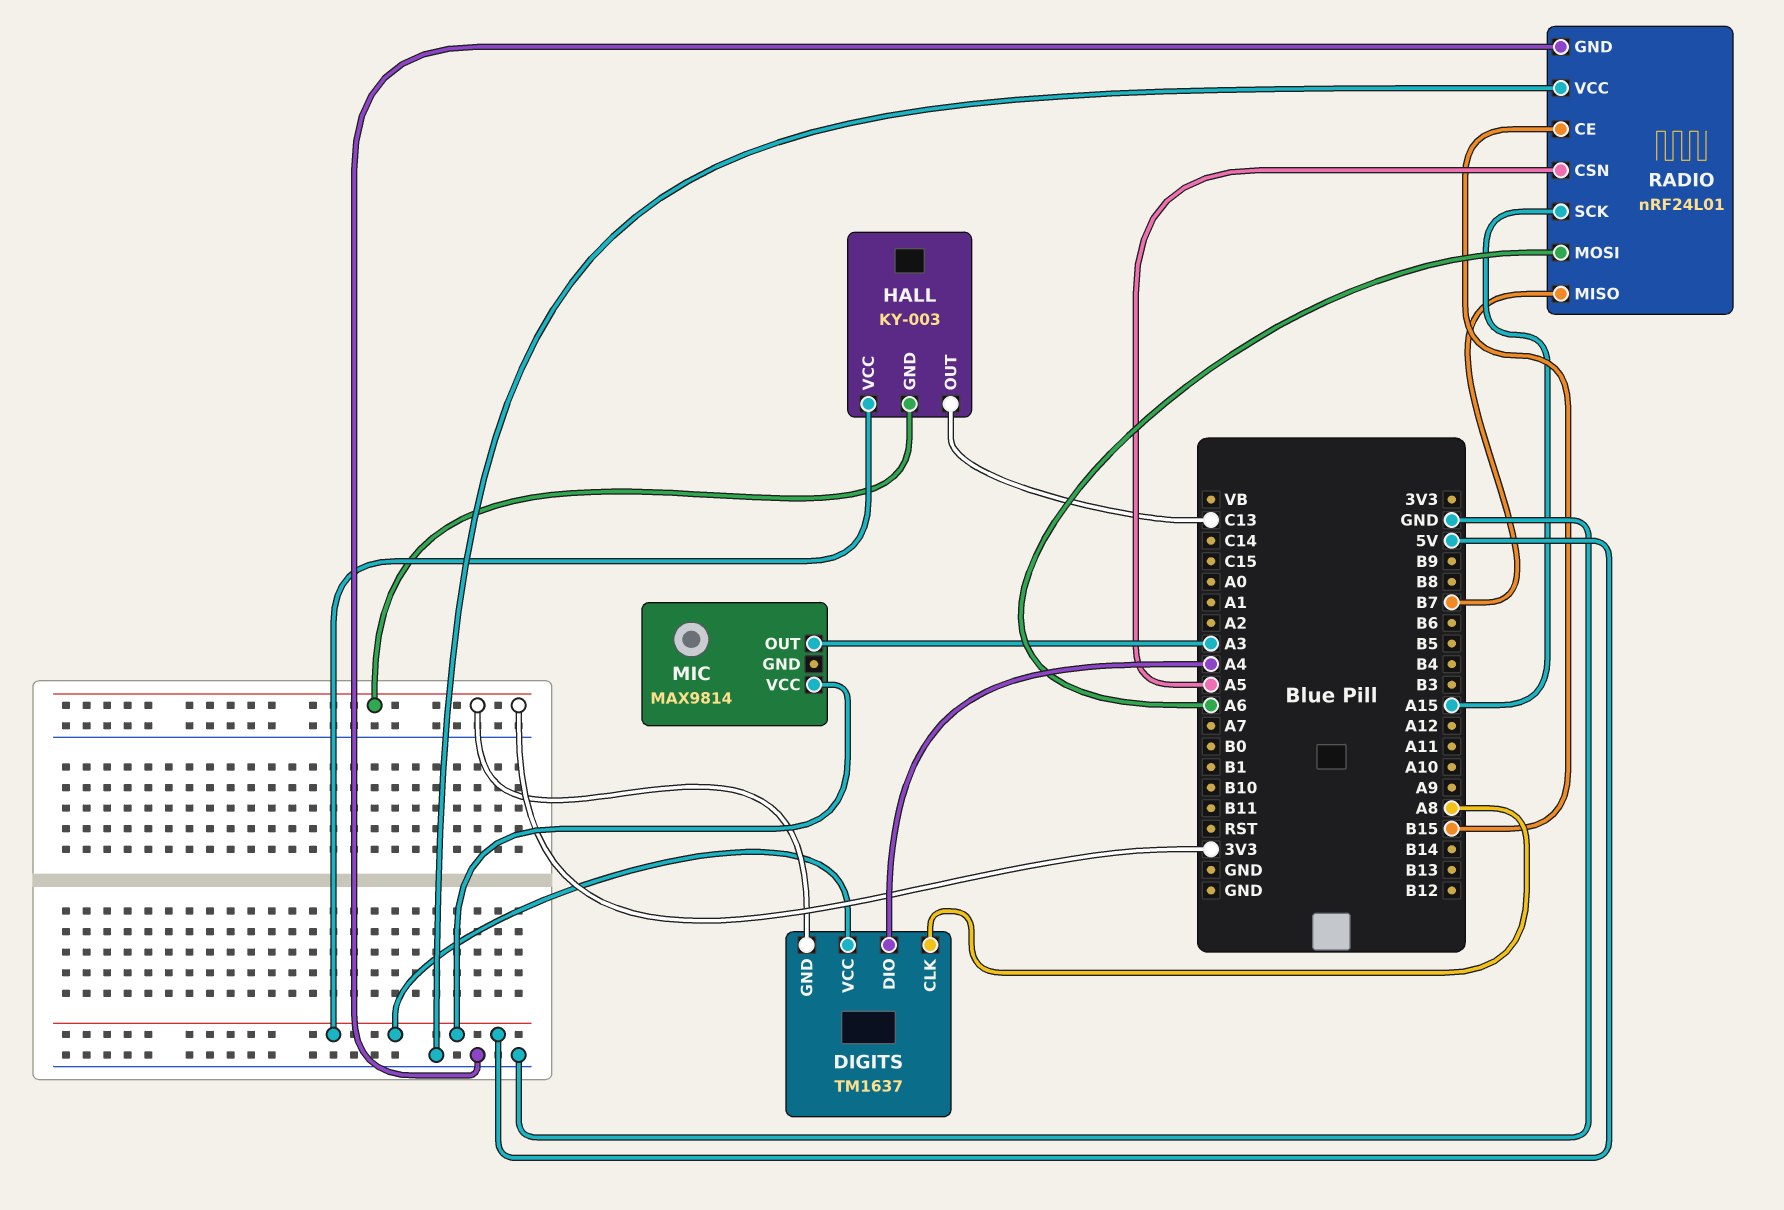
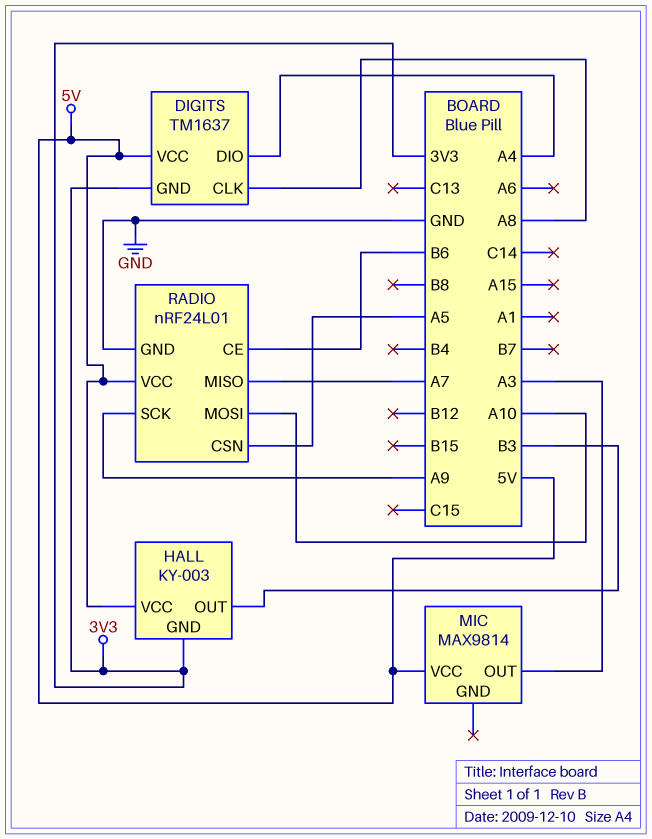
HALL pin OUT: C13 -> B3
RADIO pin CE: B15 -> B6
RADIO pin MISO: B7 -> A7
RADIO pin MOSI: A6 -> A10
RADIO pin SCK: A15 -> A9
RADIO pin VCC: GND -> 5V

